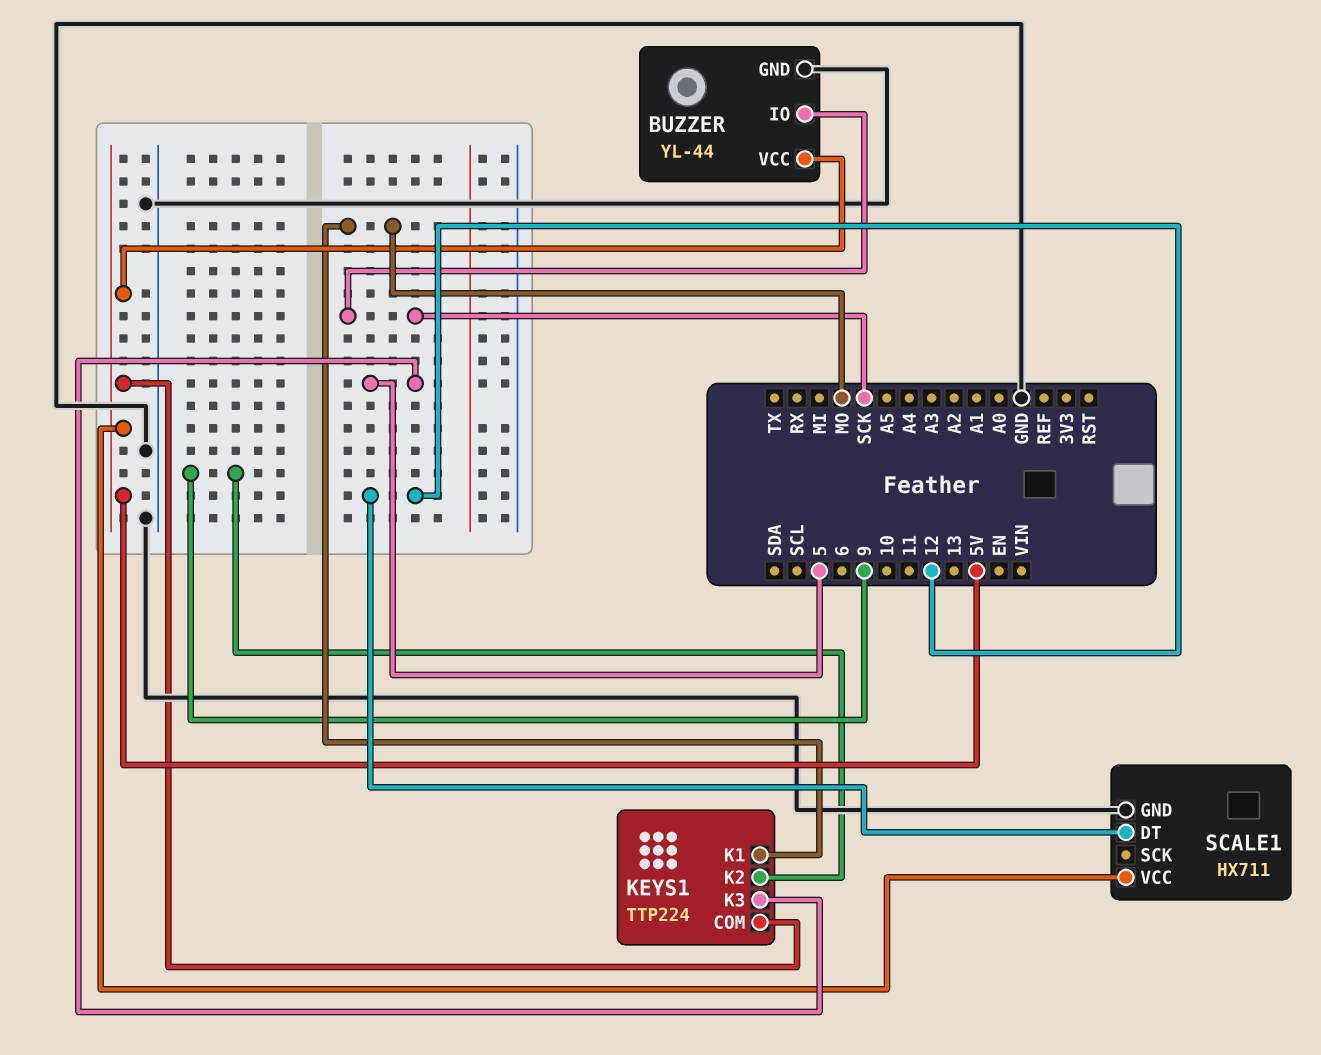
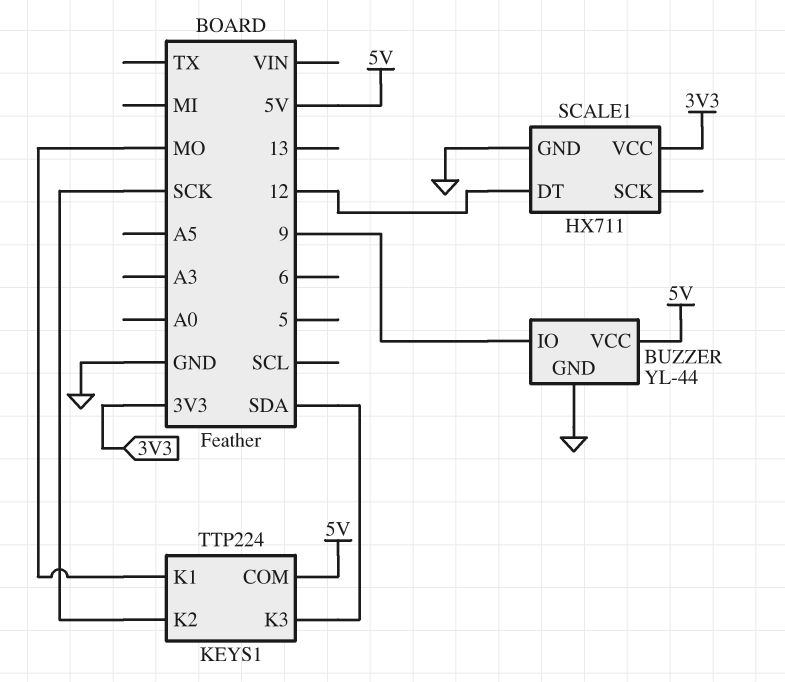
BUZZER pin IO: SCK -> 9
KEYS1 pin K2: 9 -> SCK
KEYS1 pin K3: 5 -> SDA
SCALE1 pin VCC: 5V -> 3V3

